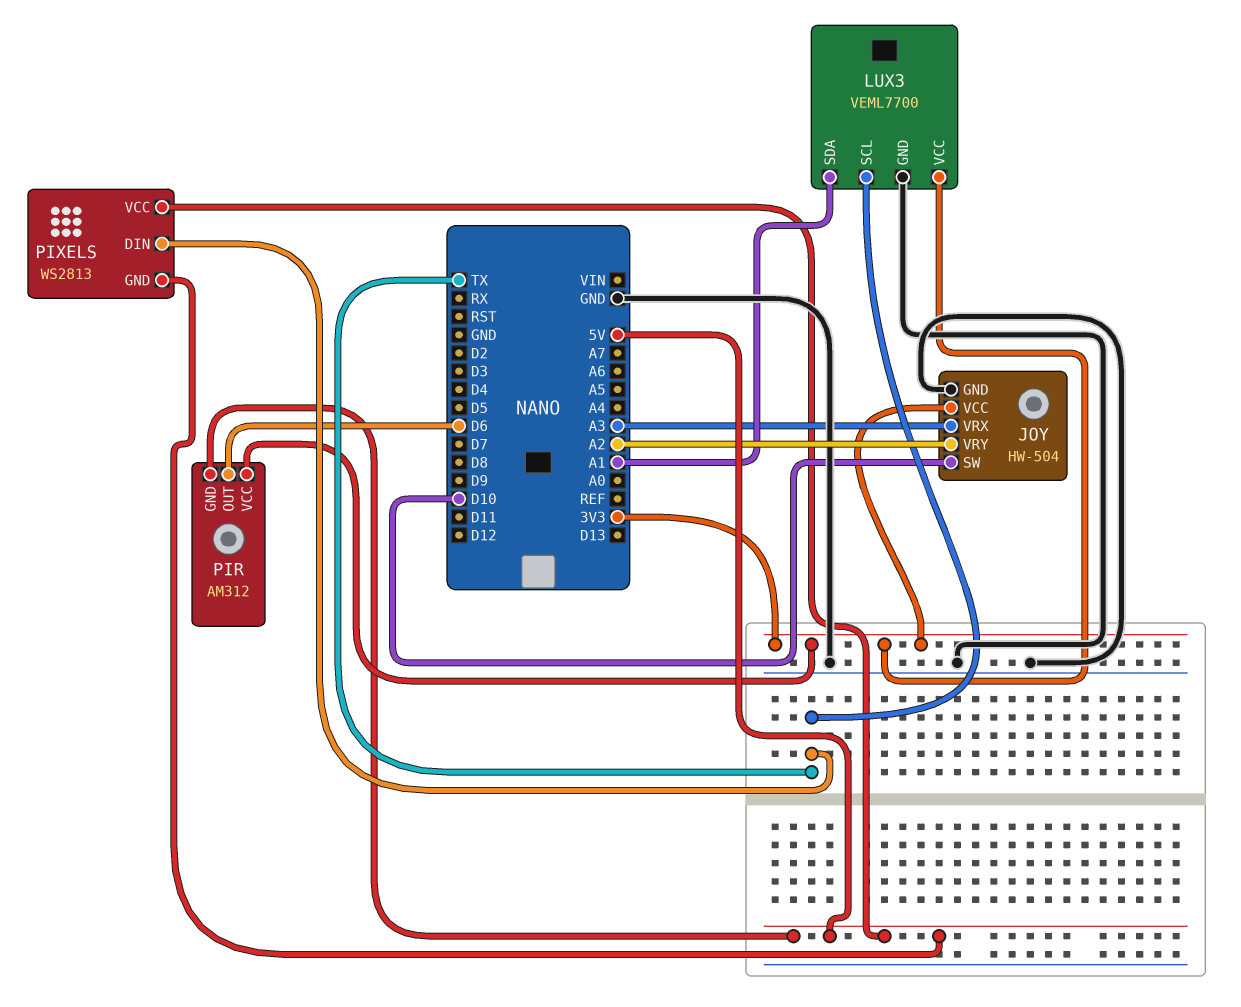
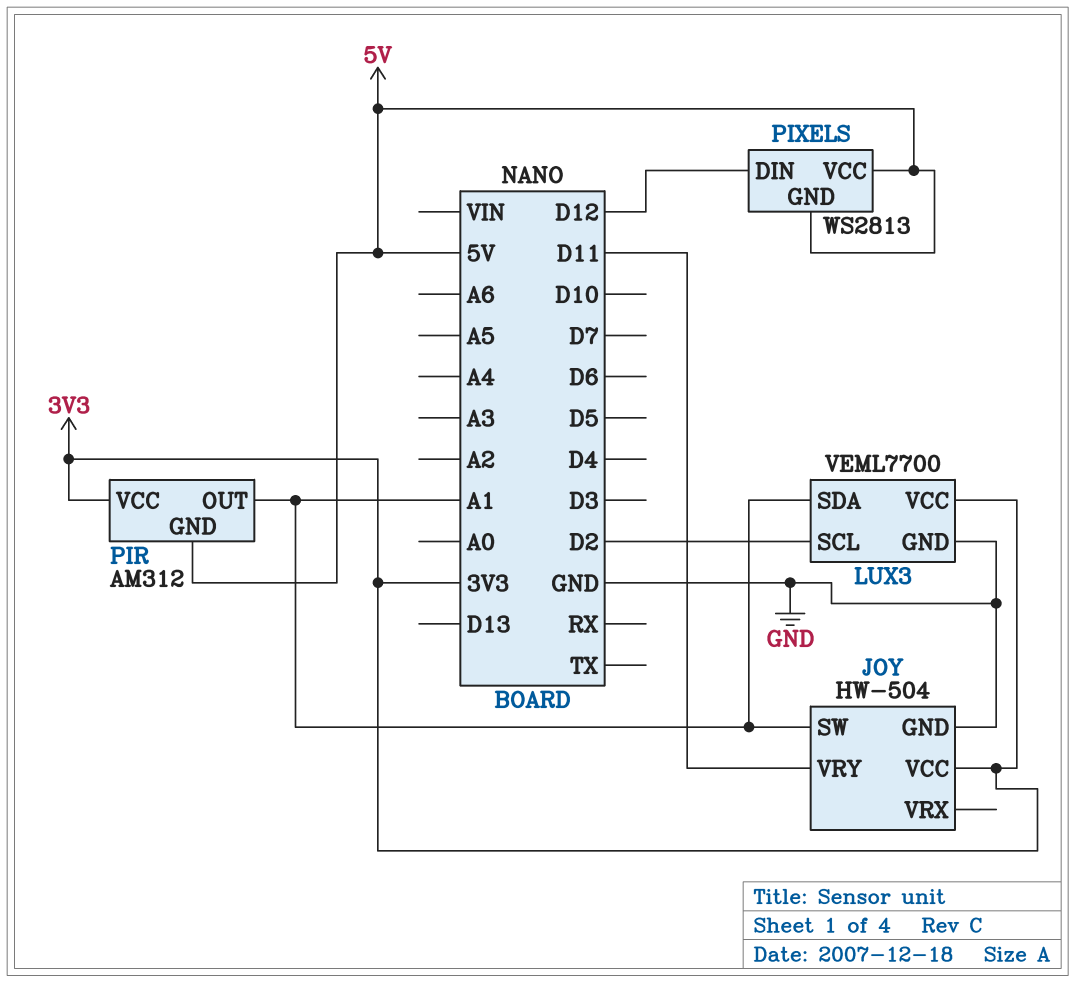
JOY pin SW: D10 -> A1
JOY pin VRX: A3 -> none
JOY pin VRY: A2 -> D11
LUX3 pin SCL: TX -> D2
PIR pin OUT: D6 -> A1
PIXELS pin DIN: TX -> D12

